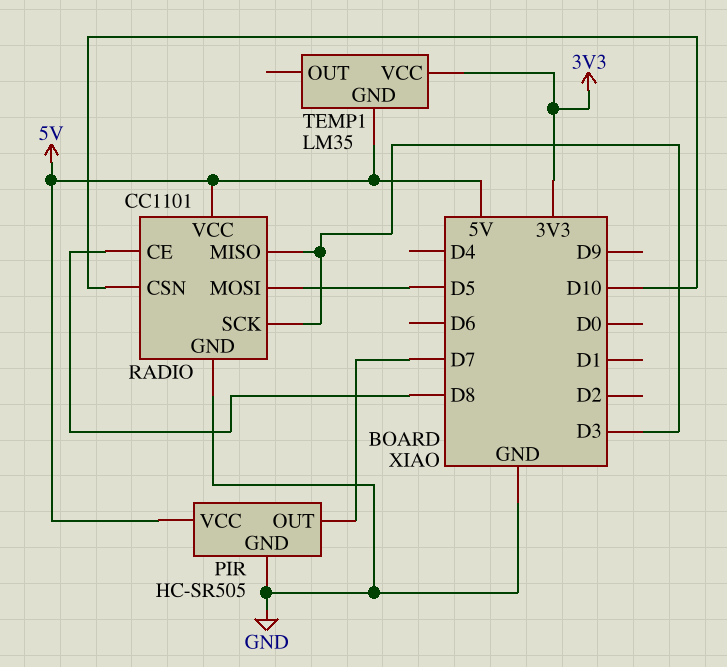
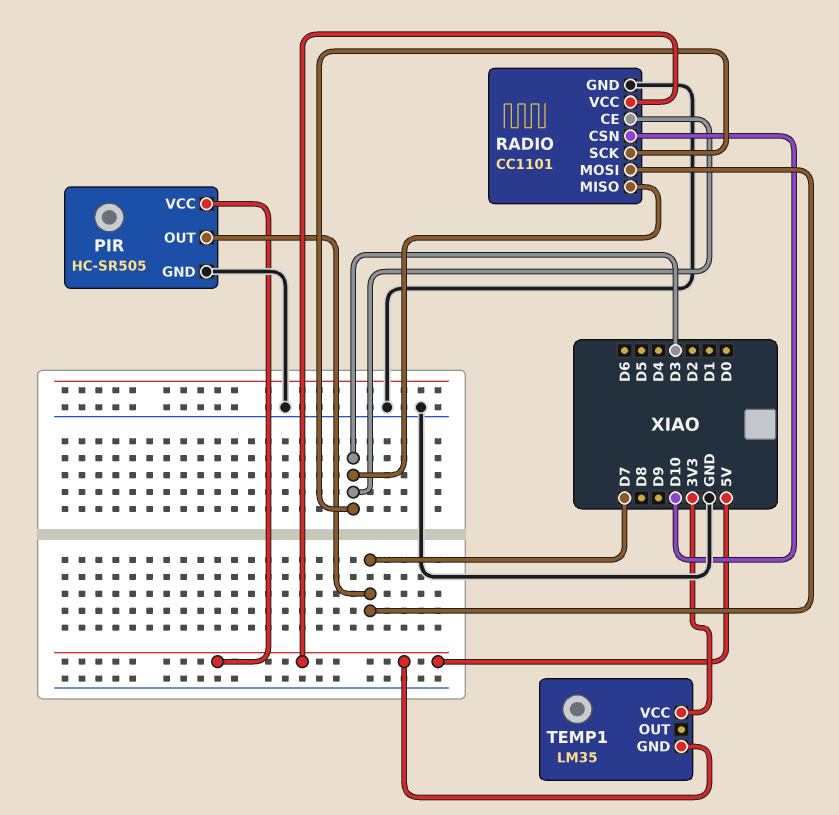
RADIO pin CE: D8 -> D3
RADIO pin MOSI: D5 -> D7

